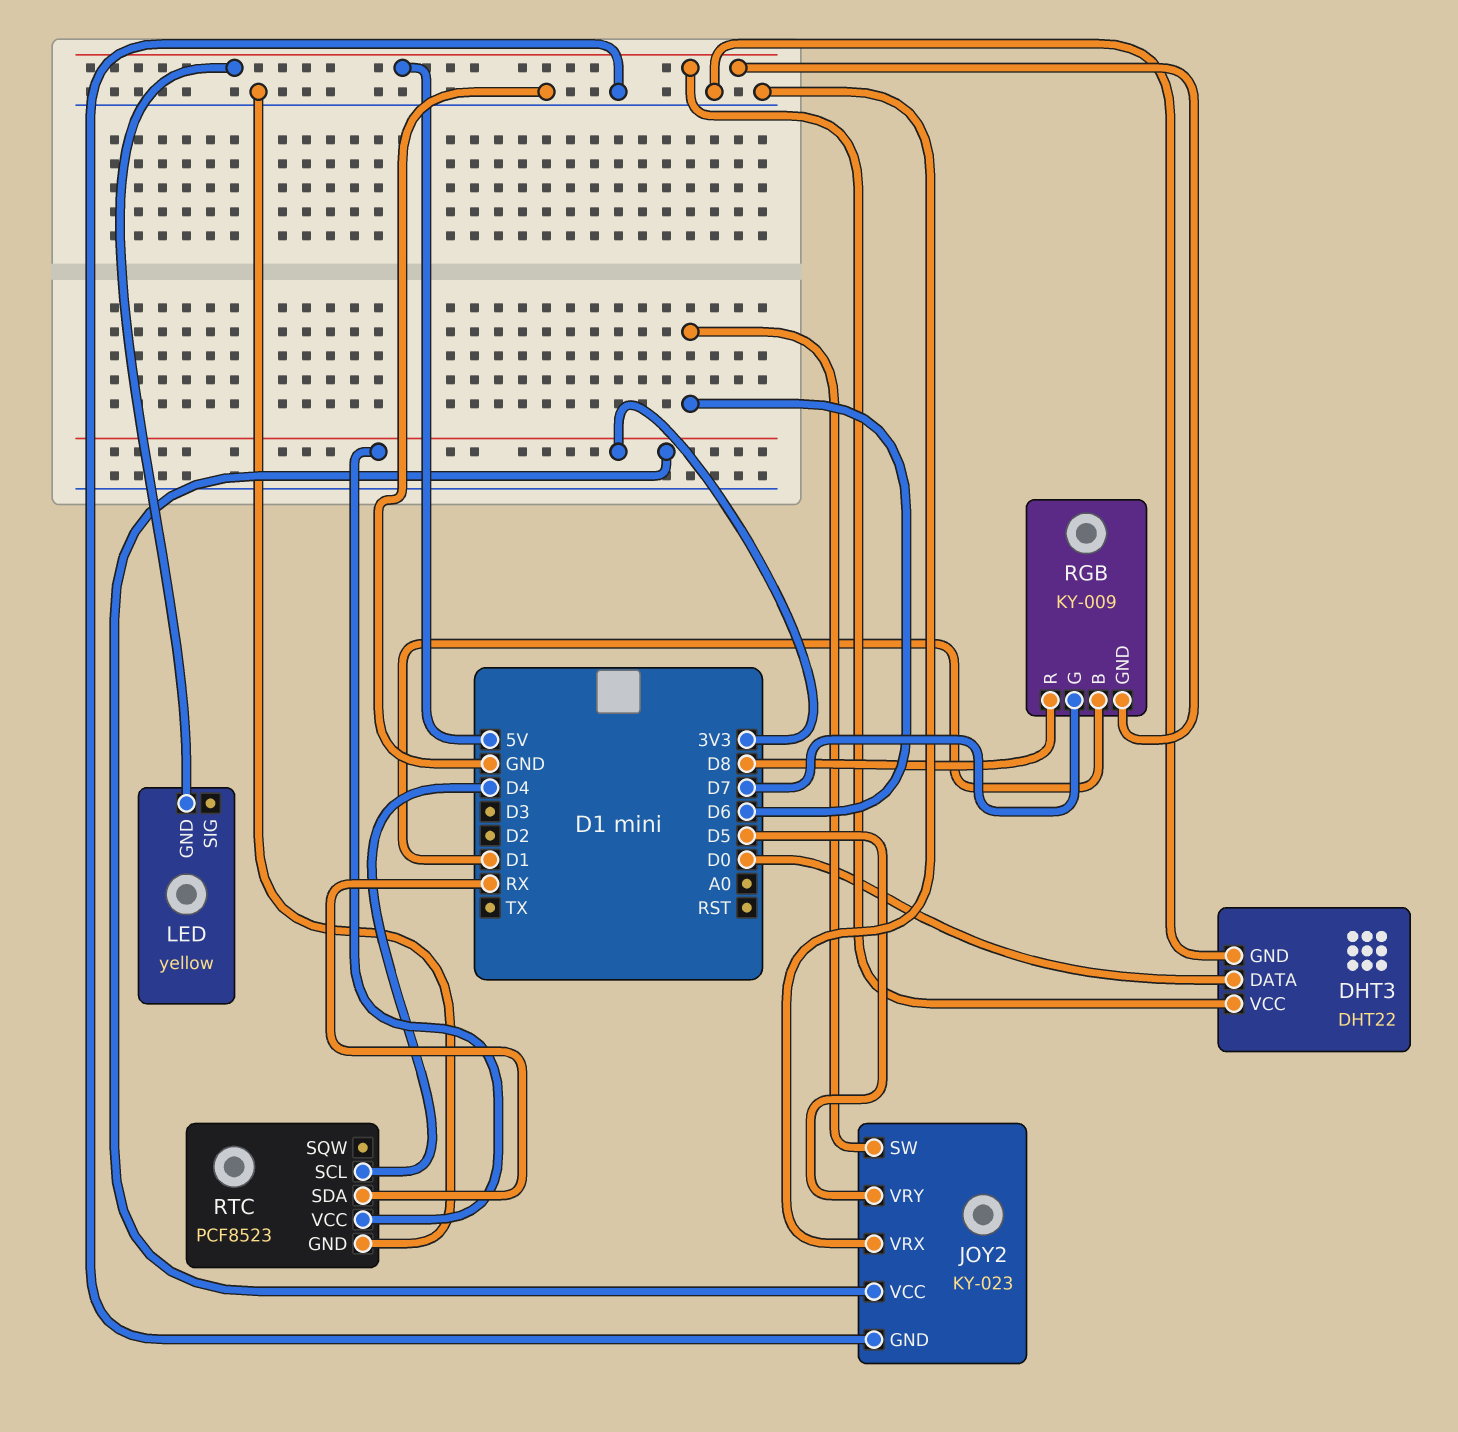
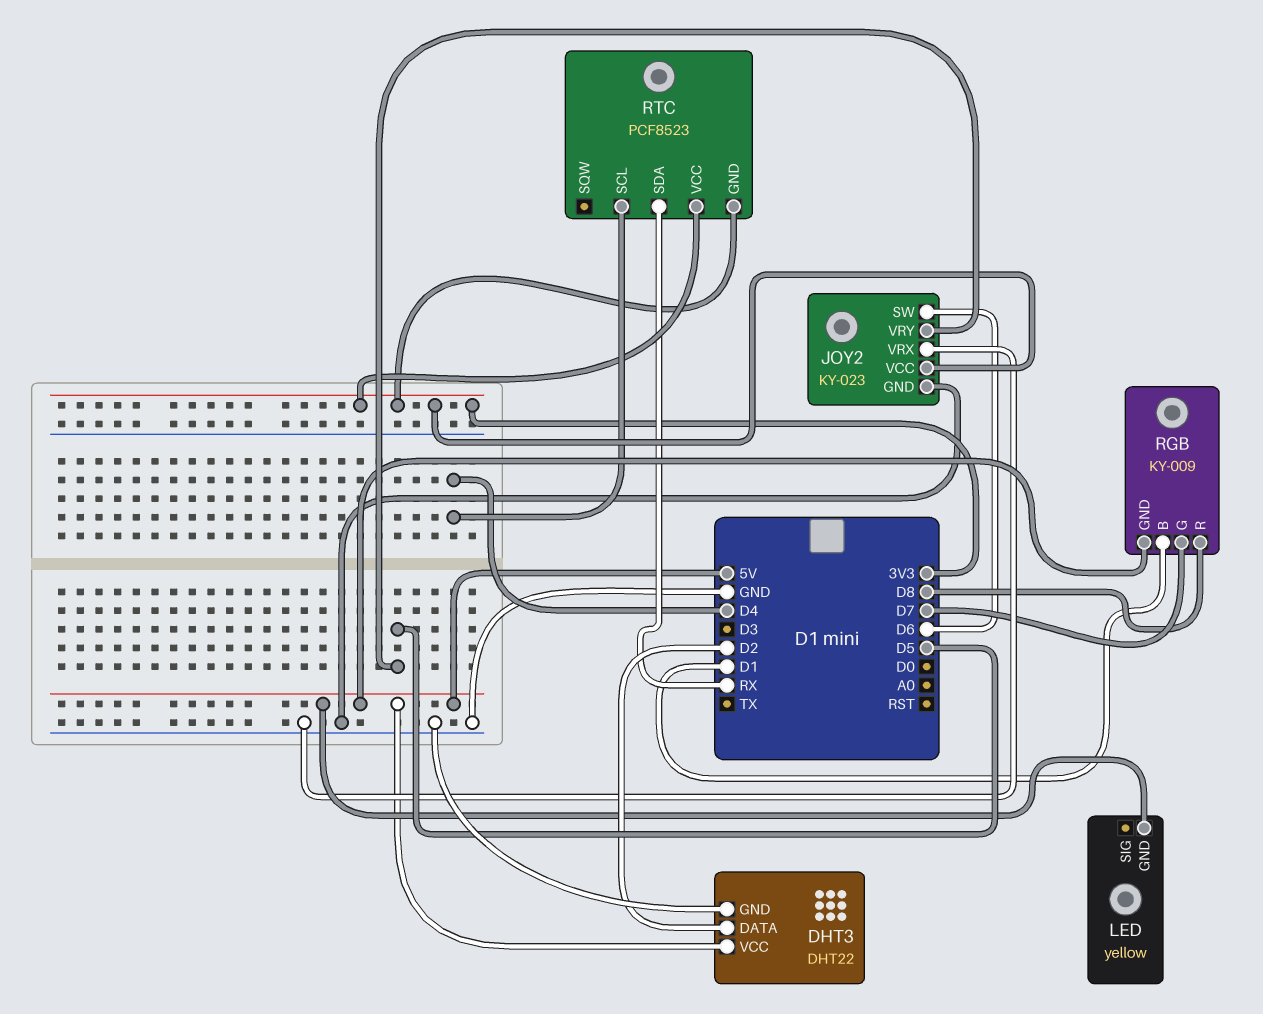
DHT3 pin DATA: D0 -> D2
RTC pin GND: GND -> 3V3

